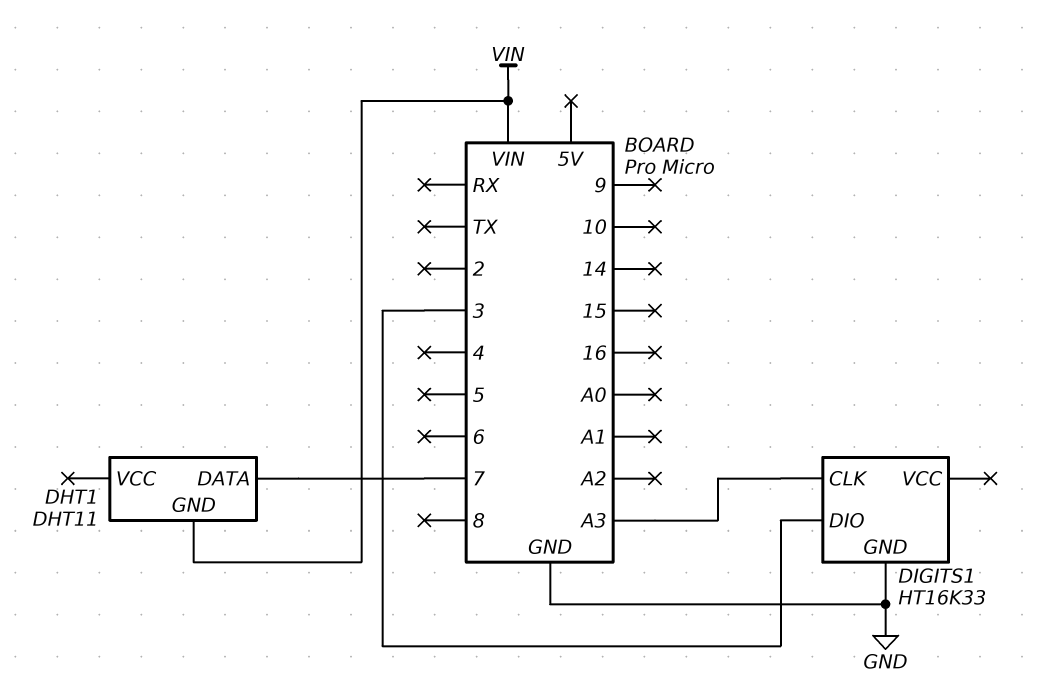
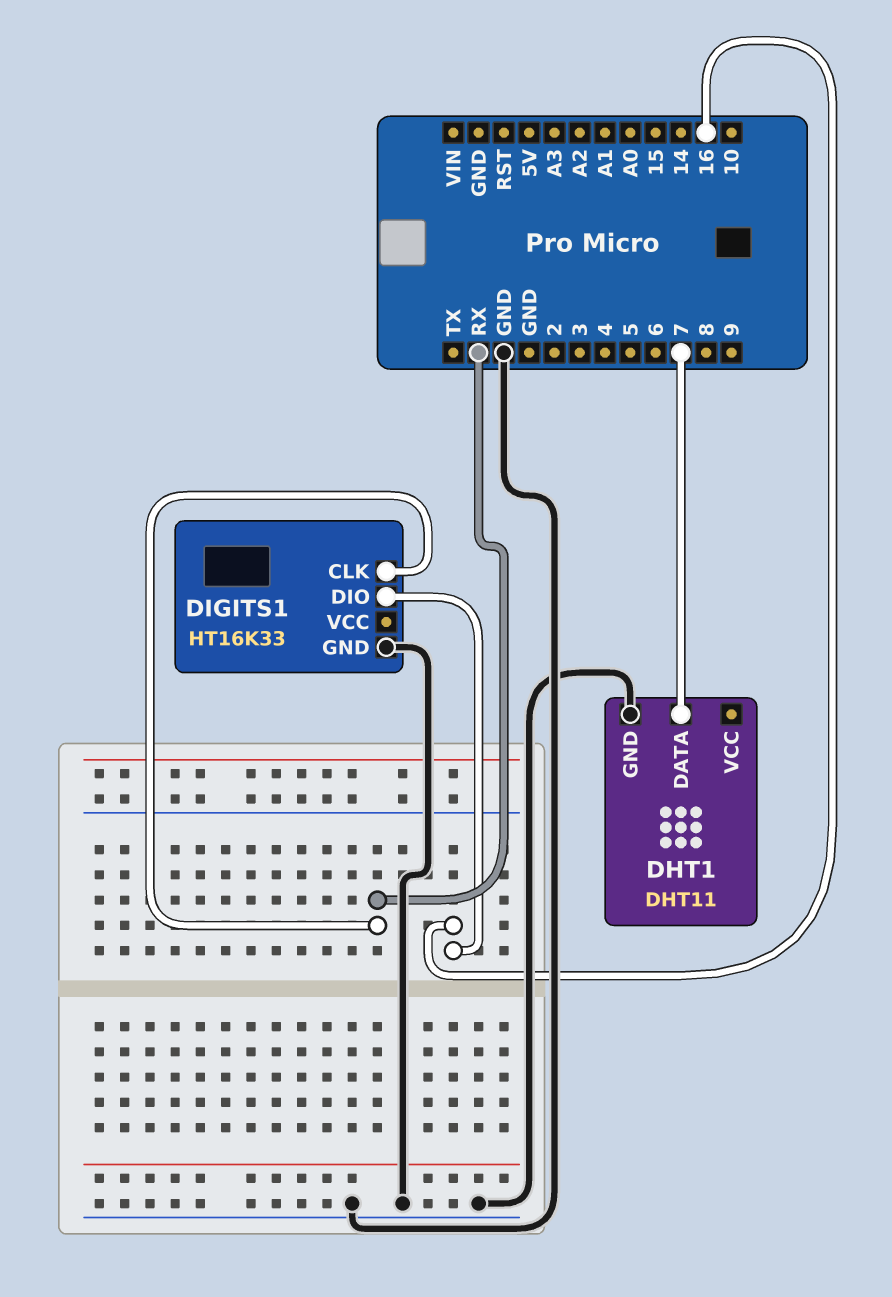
DHT1 pin GND: VIN -> GND
DIGITS1 pin CLK: A3 -> RX
DIGITS1 pin DIO: 3 -> 16

